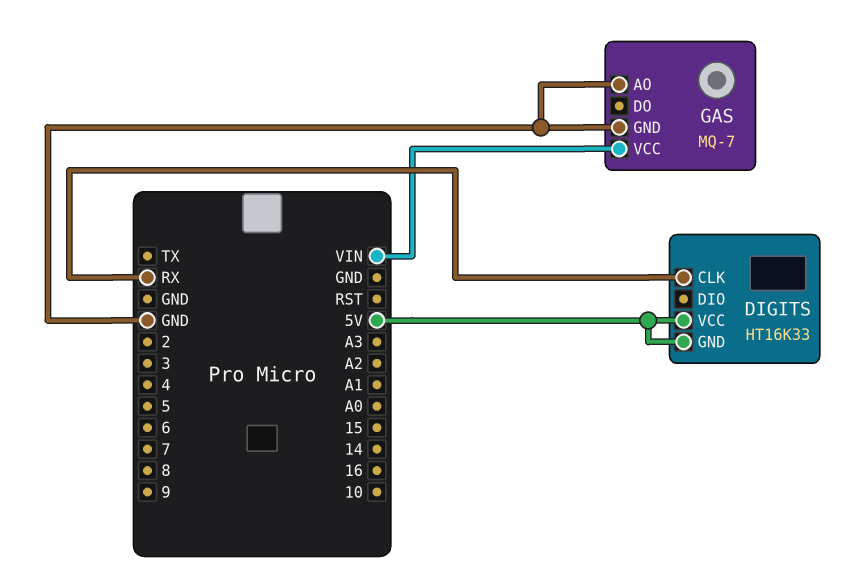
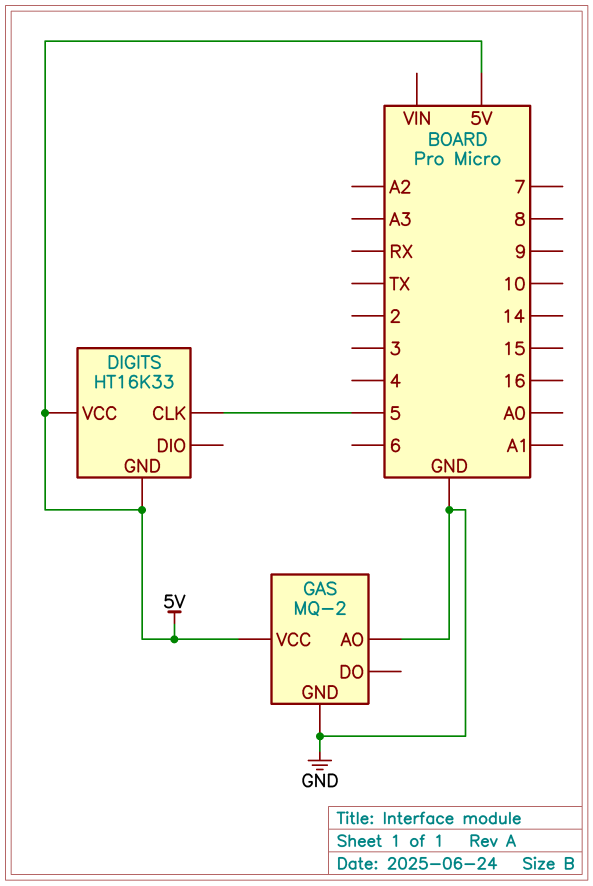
DIGITS pin CLK: RX -> 5
GAS: MQ-7 -> MQ-2
GAS pin VCC: VIN -> 5V

